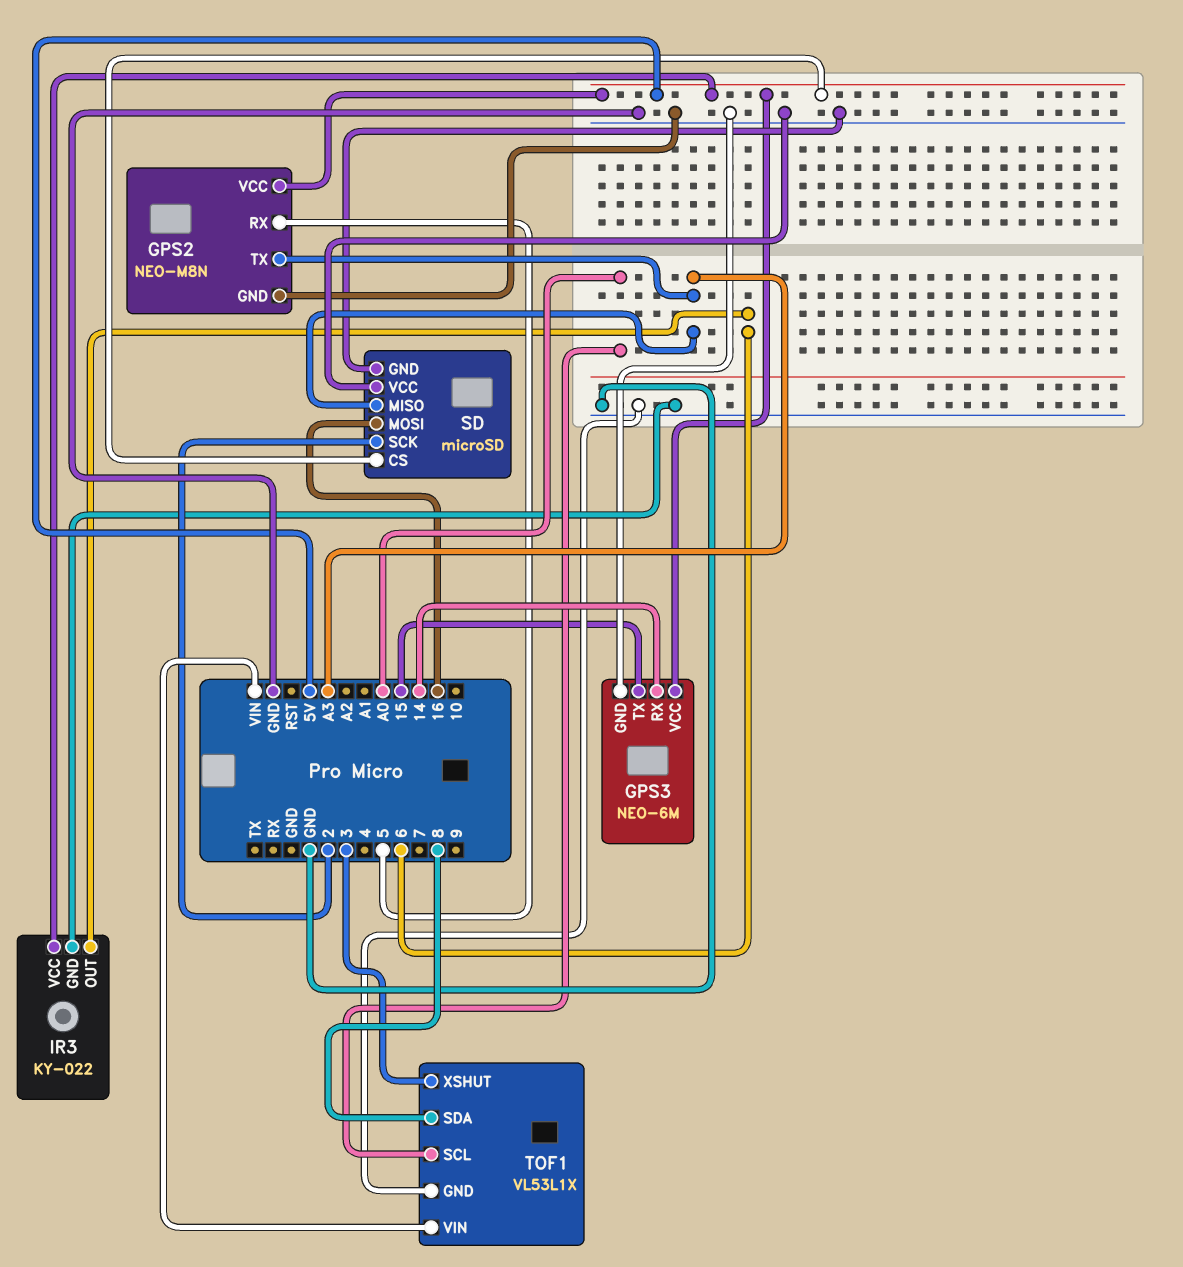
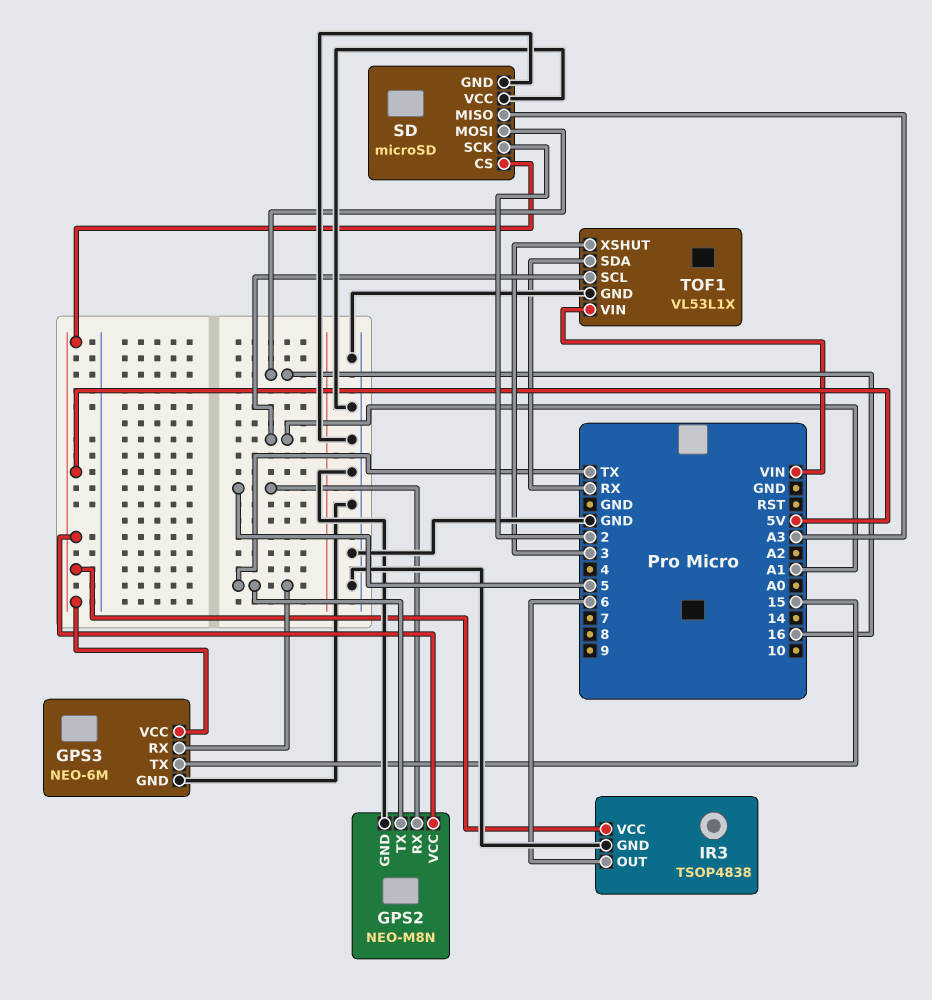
GPS2 pin TX: A3 -> TX
GPS3 pin RX: 14 -> TX
IR3: KY-022 -> TSOP4838
TOF1 pin SCL: A0 -> A1
TOF1 pin SDA: 8 -> RX

